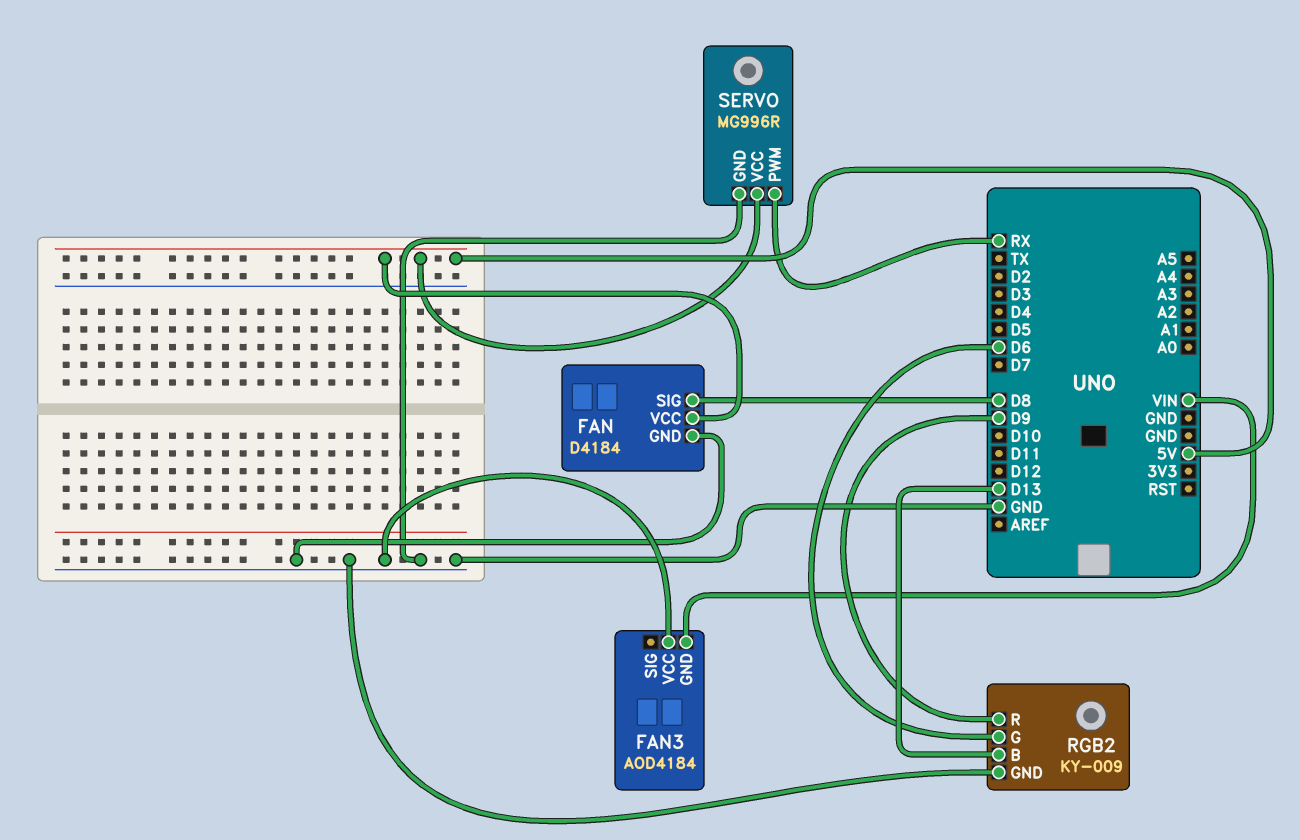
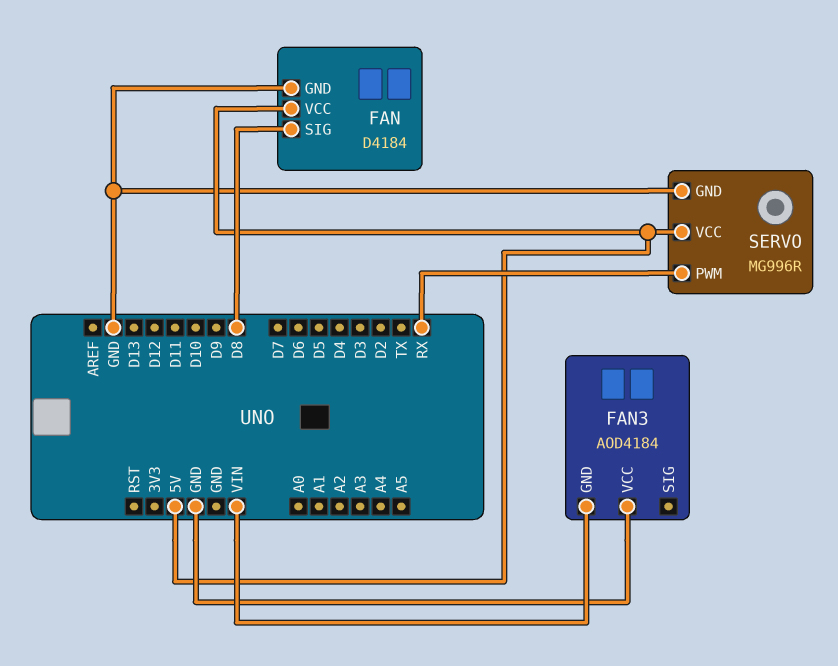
RGB2: KY-009 -> none
RGB2 pin B: D13 -> none
RGB2 pin G: D6 -> none
RGB2 pin GND: GND -> none
RGB2 pin R: D9 -> none

